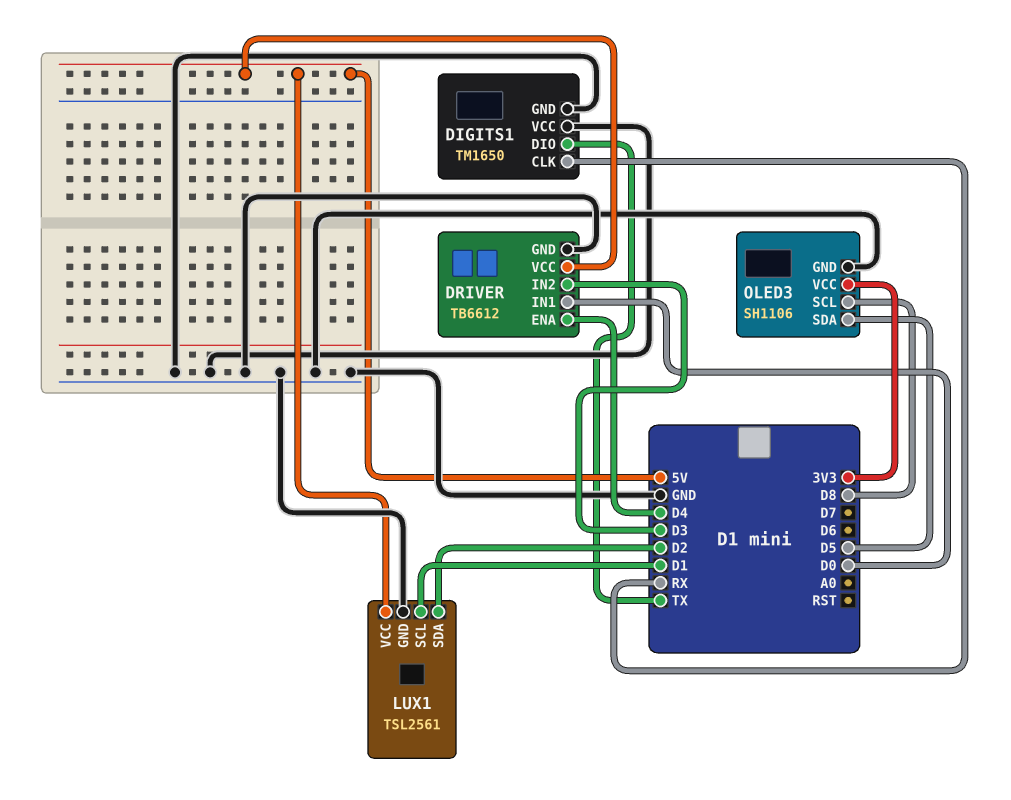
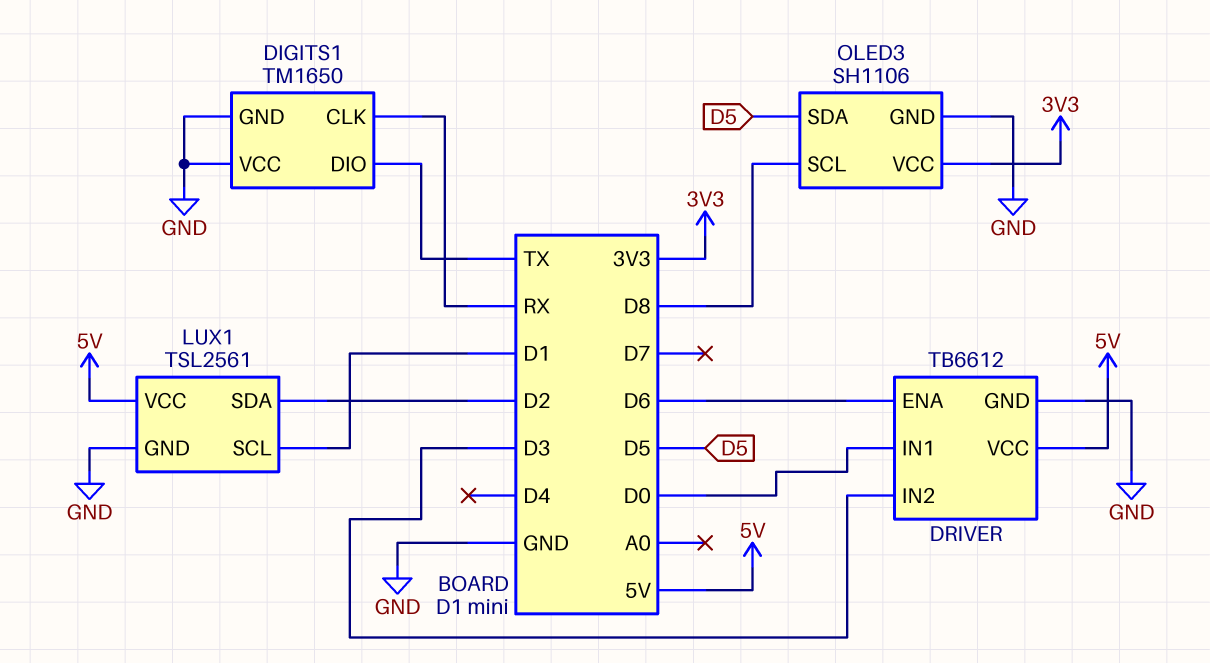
DRIVER pin ENA: D4 -> D6

